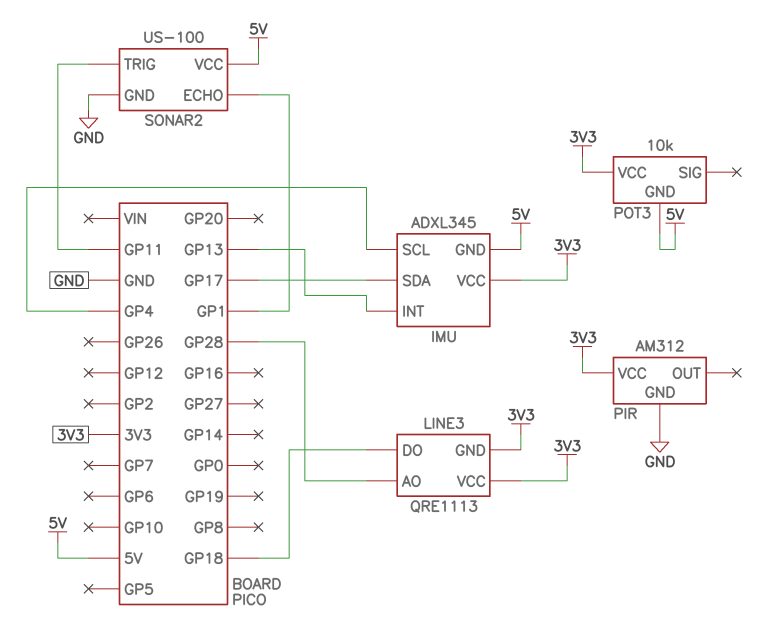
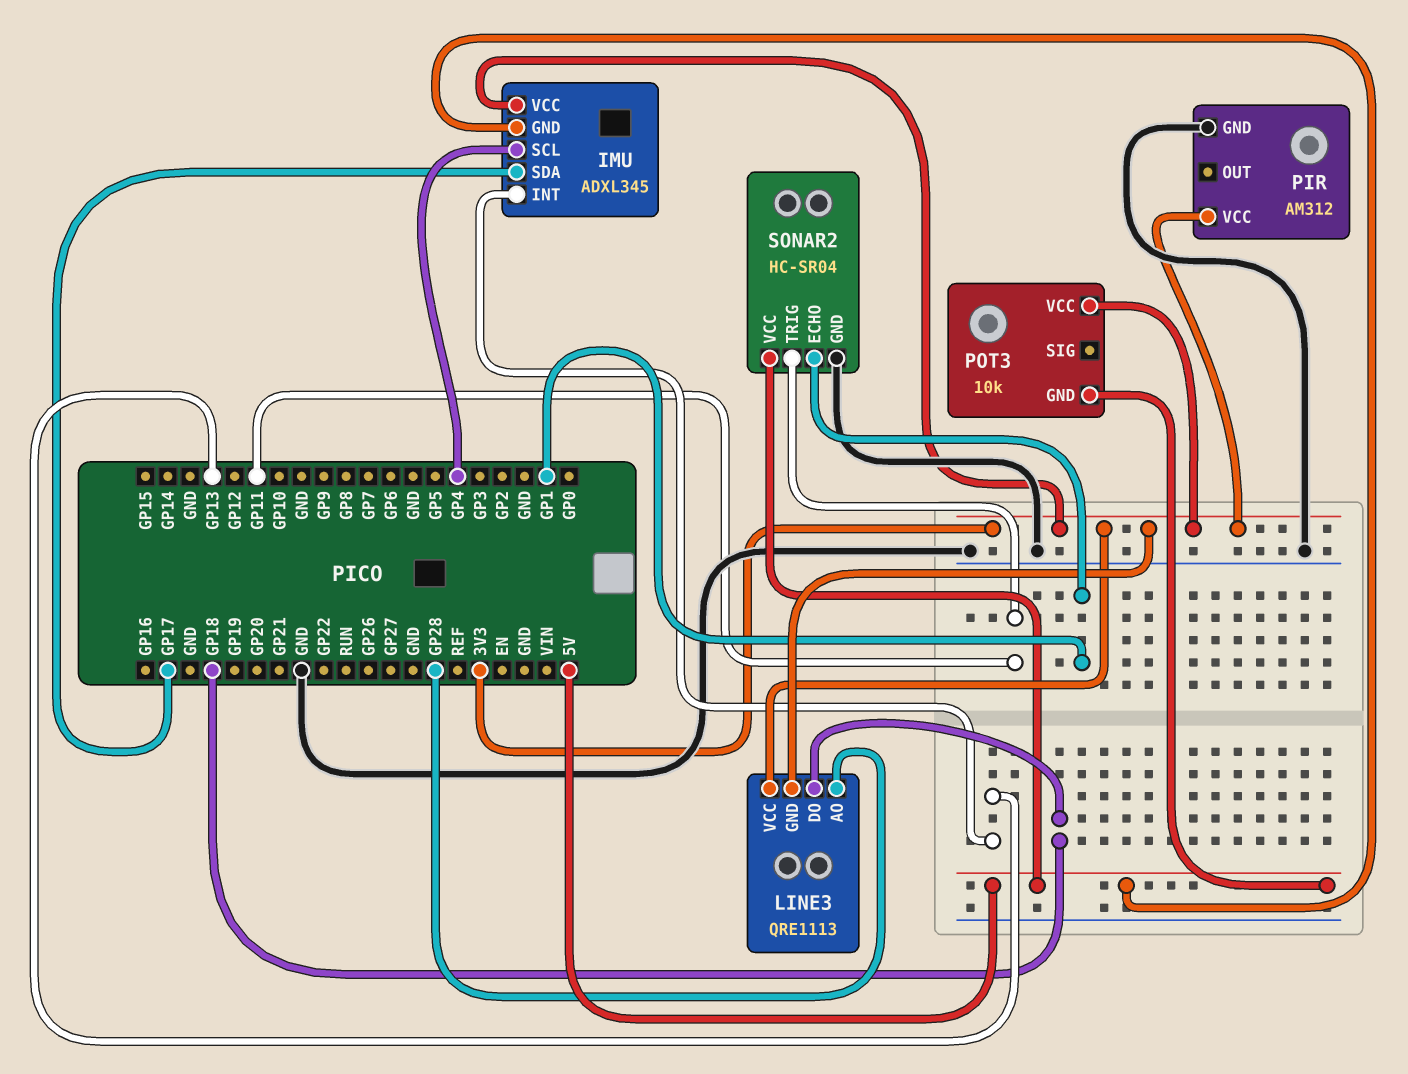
SONAR2: US-100 -> HC-SR04

